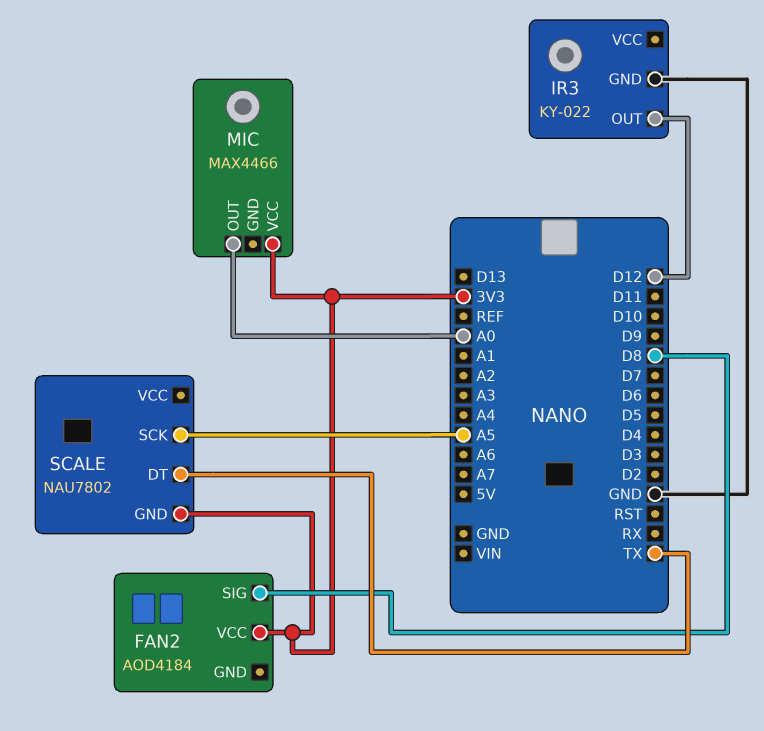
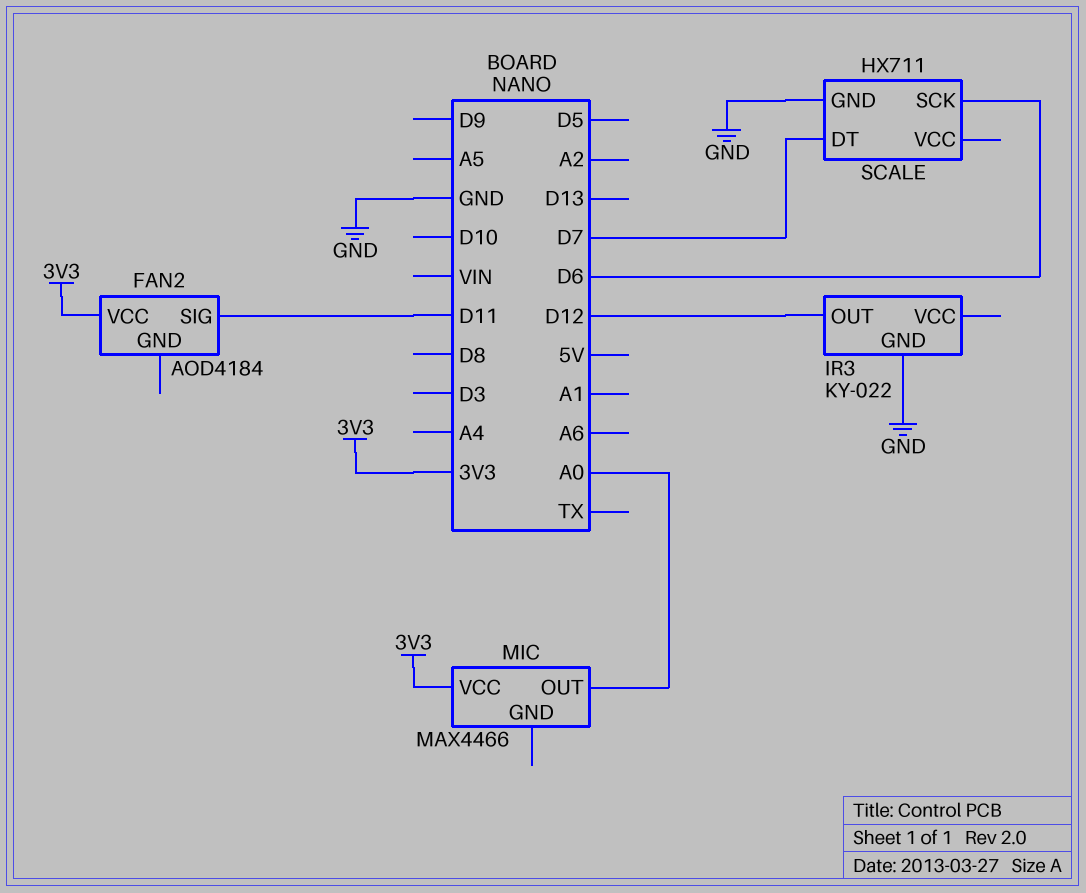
FAN2 pin SIG: D8 -> D11
SCALE: NAU7802 -> HX711
SCALE pin DT: TX -> D7
SCALE pin GND: 3V3 -> GND
SCALE pin SCK: A5 -> D6

